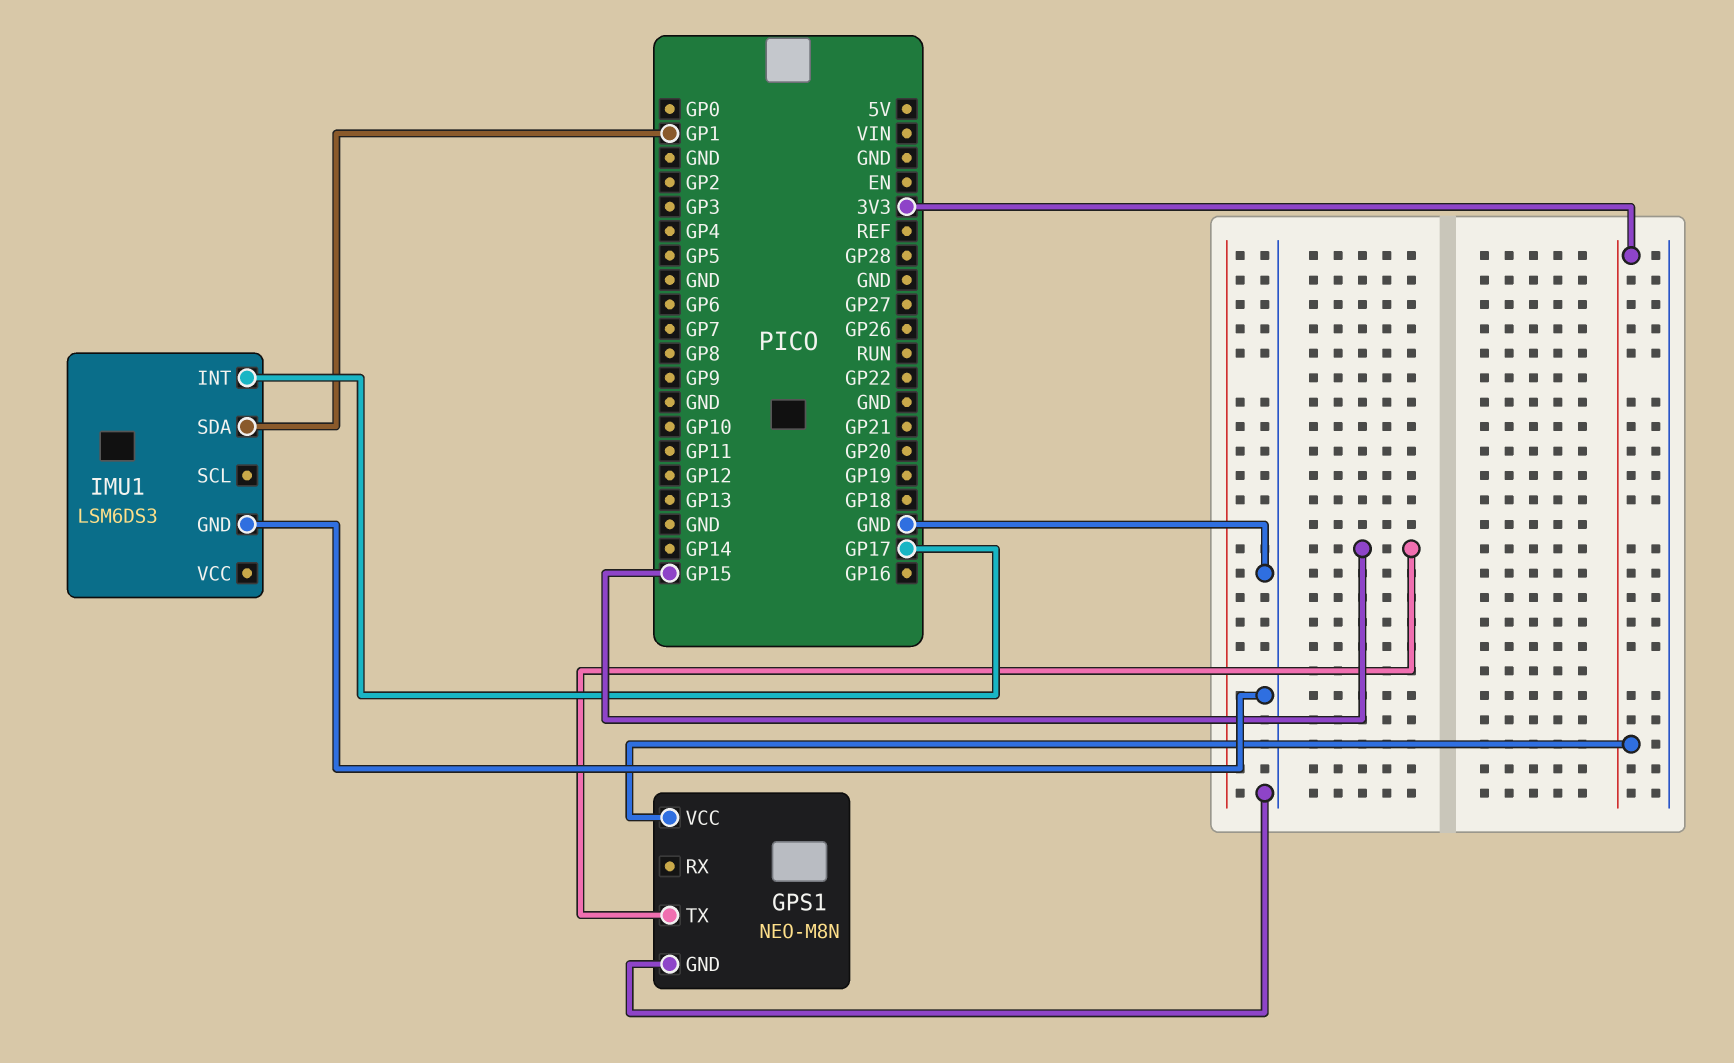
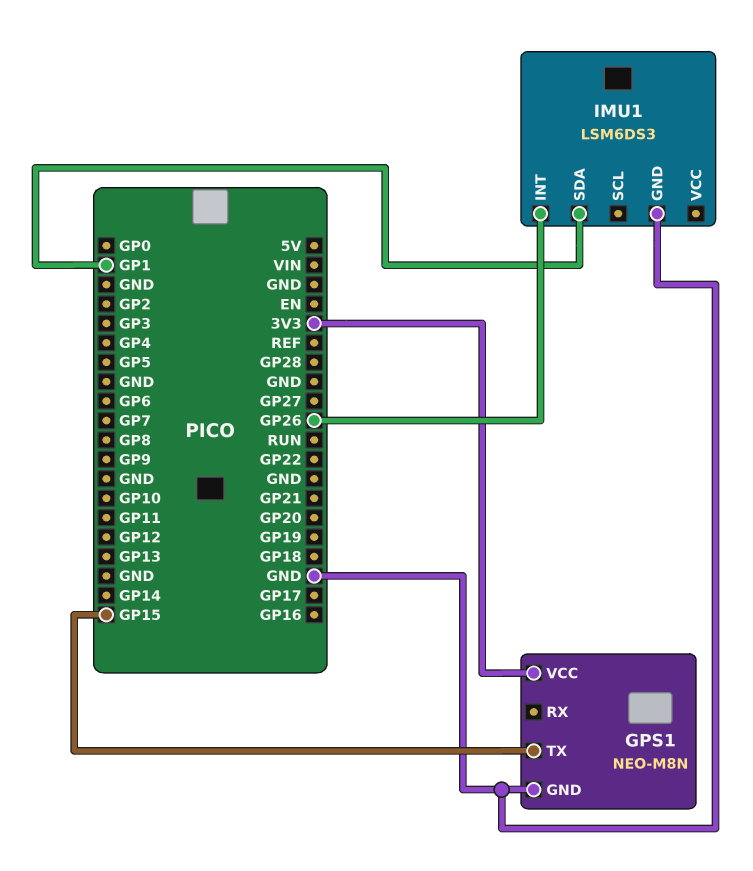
IMU1 pin INT: GP17 -> GP26

